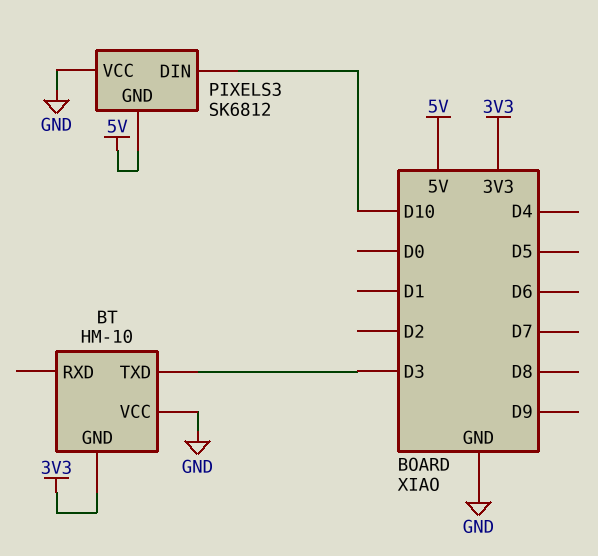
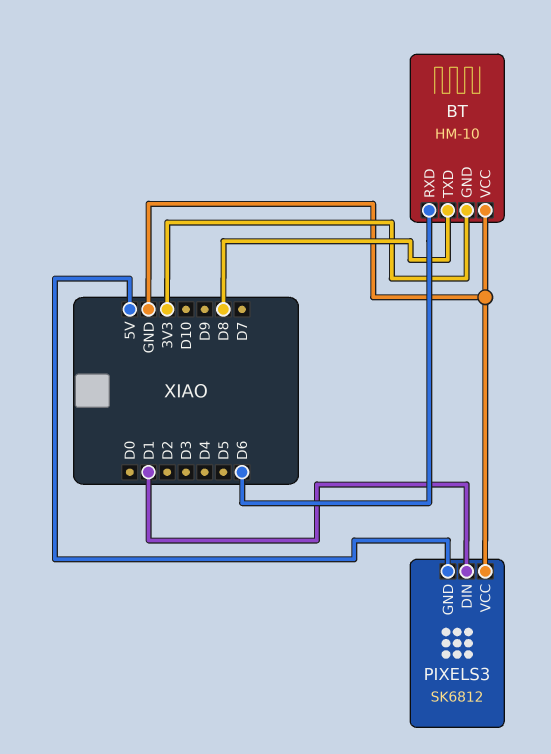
BT pin RXD: none -> D6
BT pin TXD: D3 -> D8
PIXELS3 pin DIN: D10 -> D1

